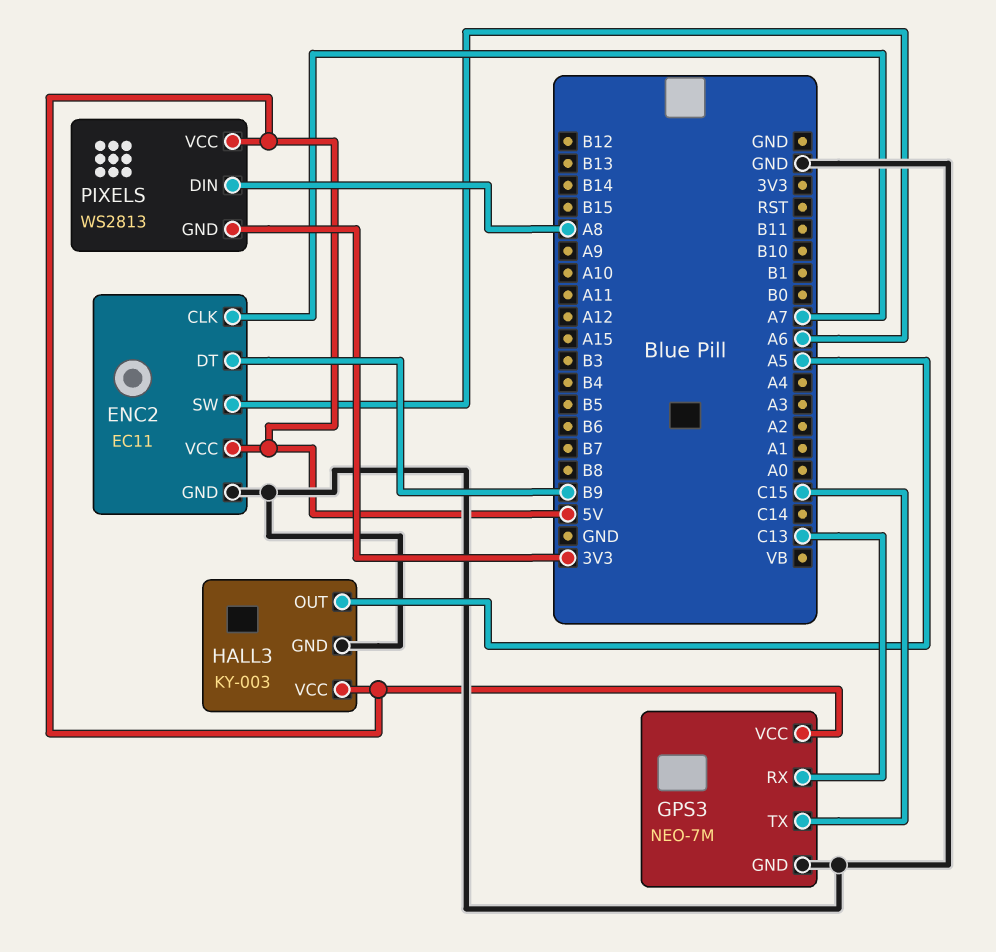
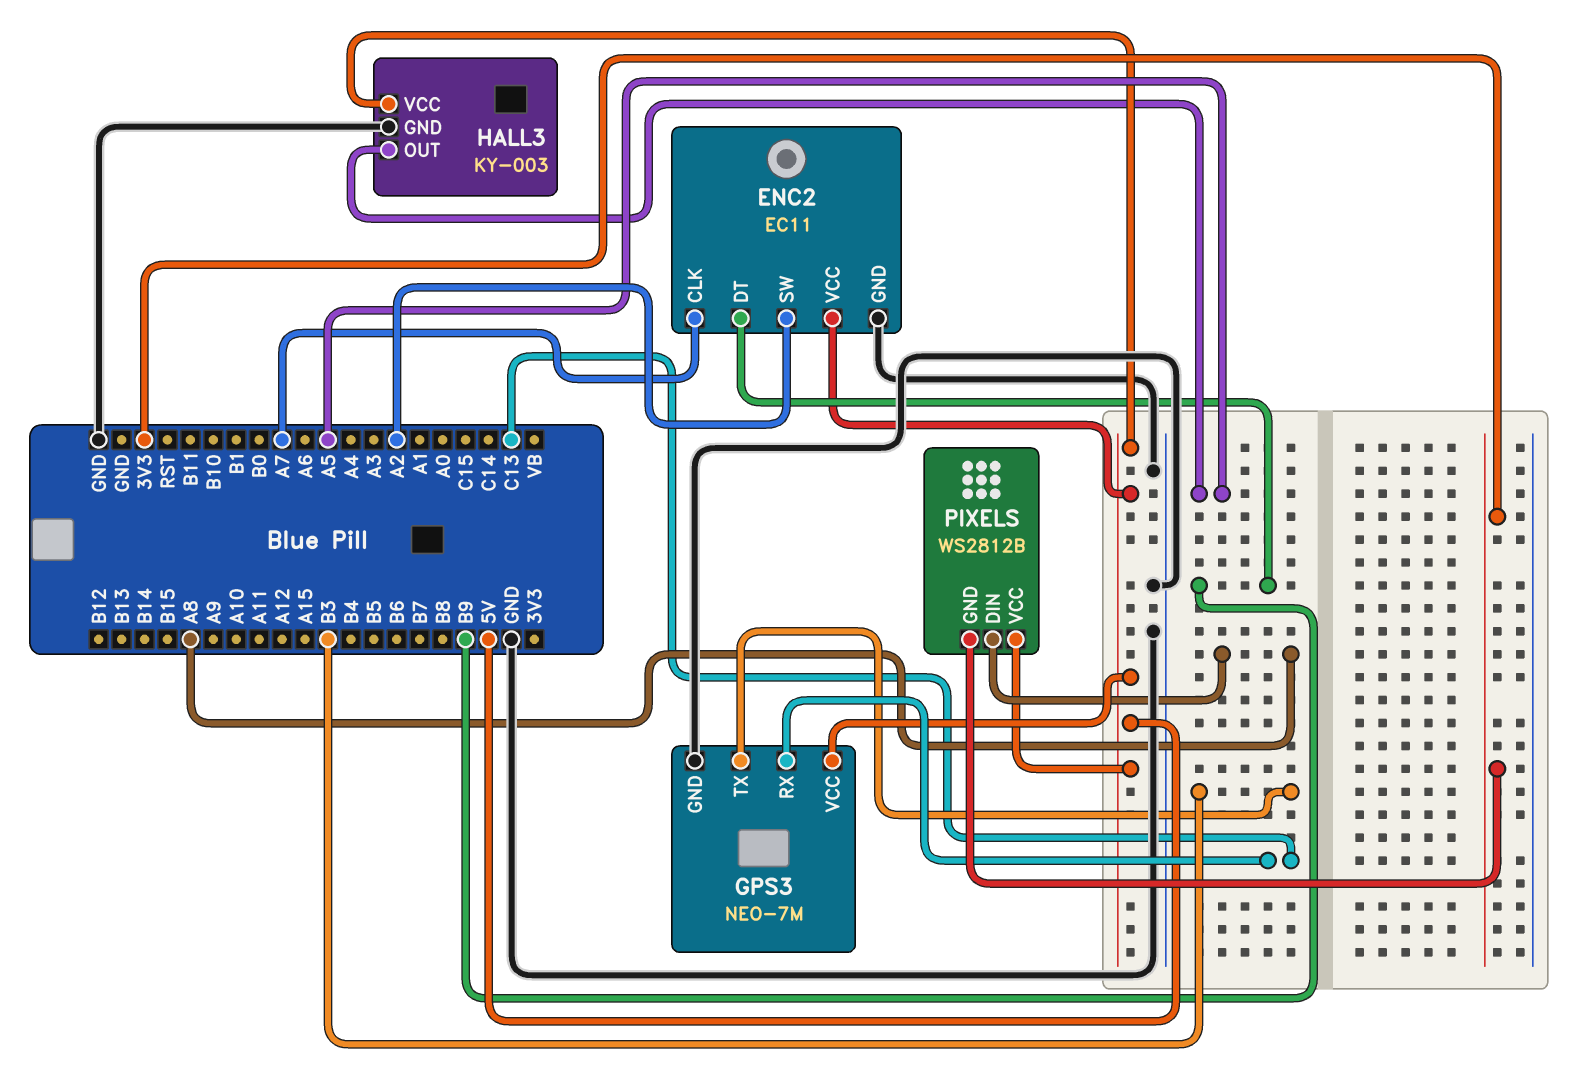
ENC2 pin SW: A6 -> A2
GPS3 pin TX: C15 -> B3
PIXELS: WS2813 -> WS2812B

